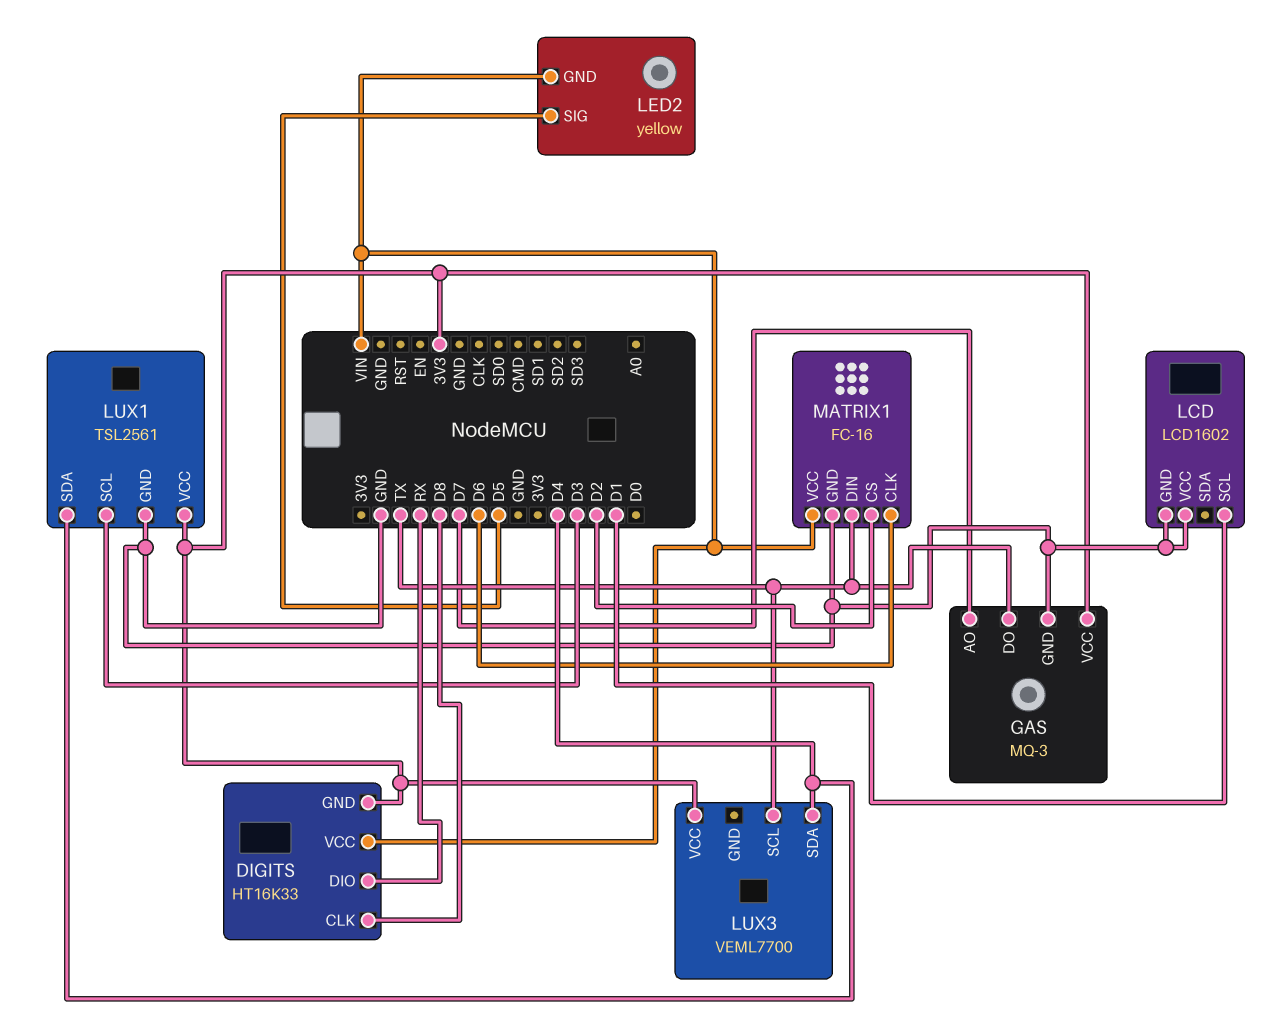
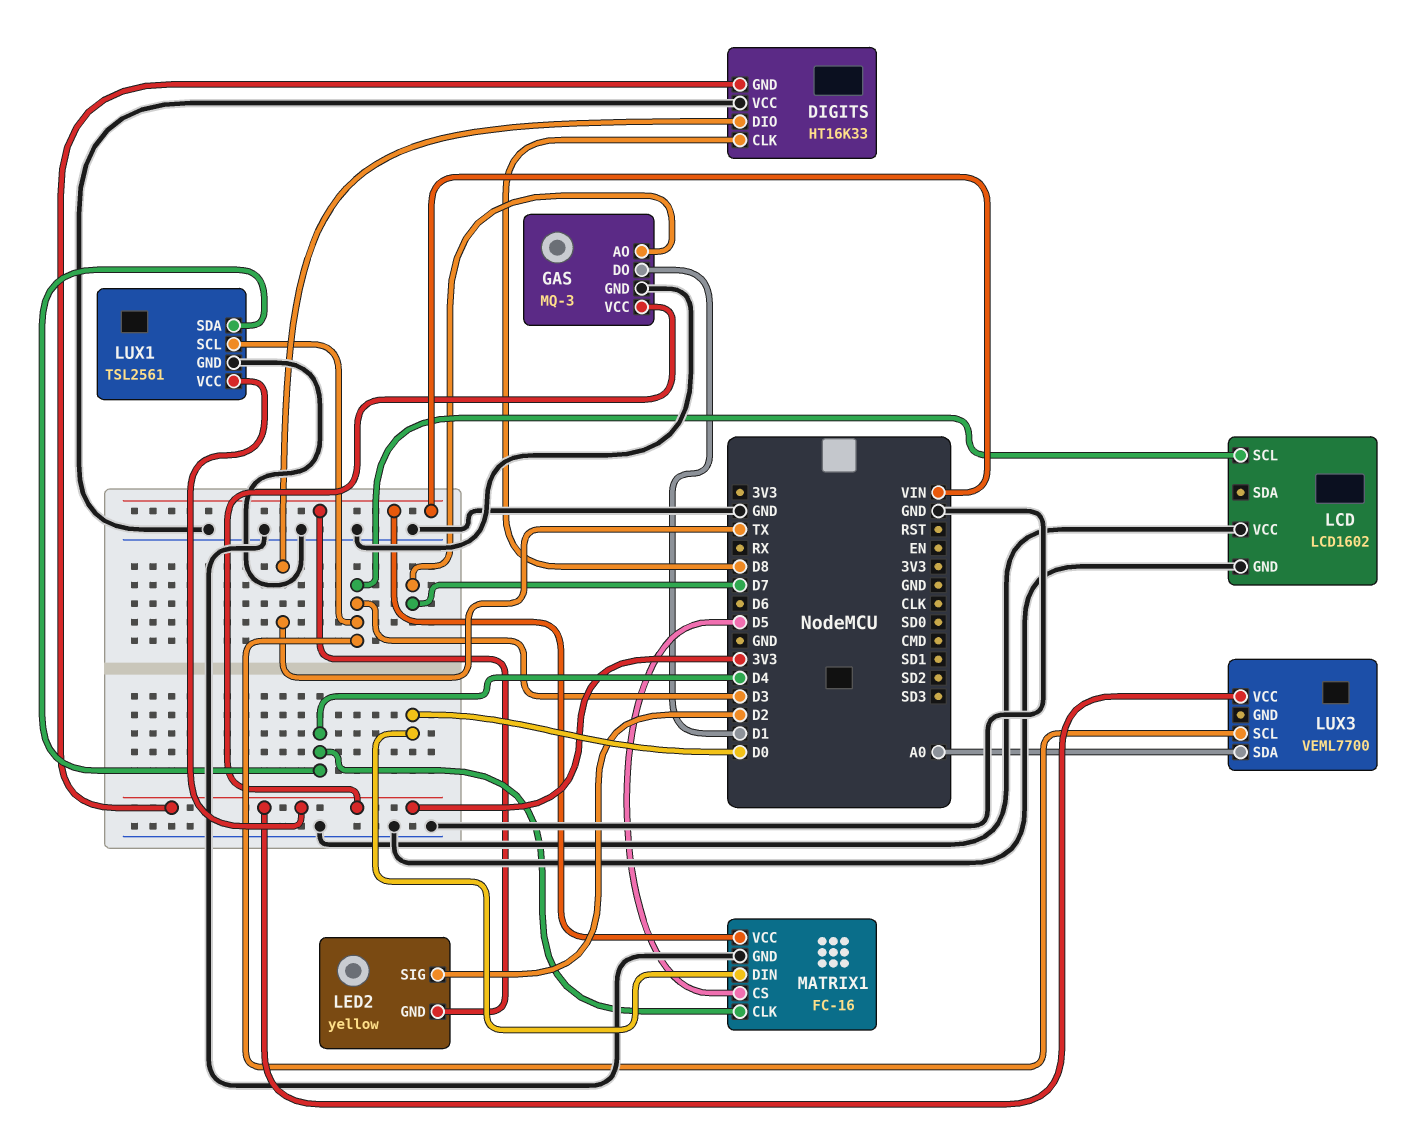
DIGITS pin DIO: RX -> TX
DIGITS pin VCC: VIN -> GND
GAS pin DO: TX -> D1
LCD pin SCL: D1 -> D3
LED2 pin SIG: D5 -> D2
LUX3 pin SCL: TX -> D3
LUX3 pin SDA: D4 -> A0
MATRIX1 pin CLK: D6 -> D4
MATRIX1 pin CS: D2 -> D5
MATRIX1 pin DIN: TX -> D0

